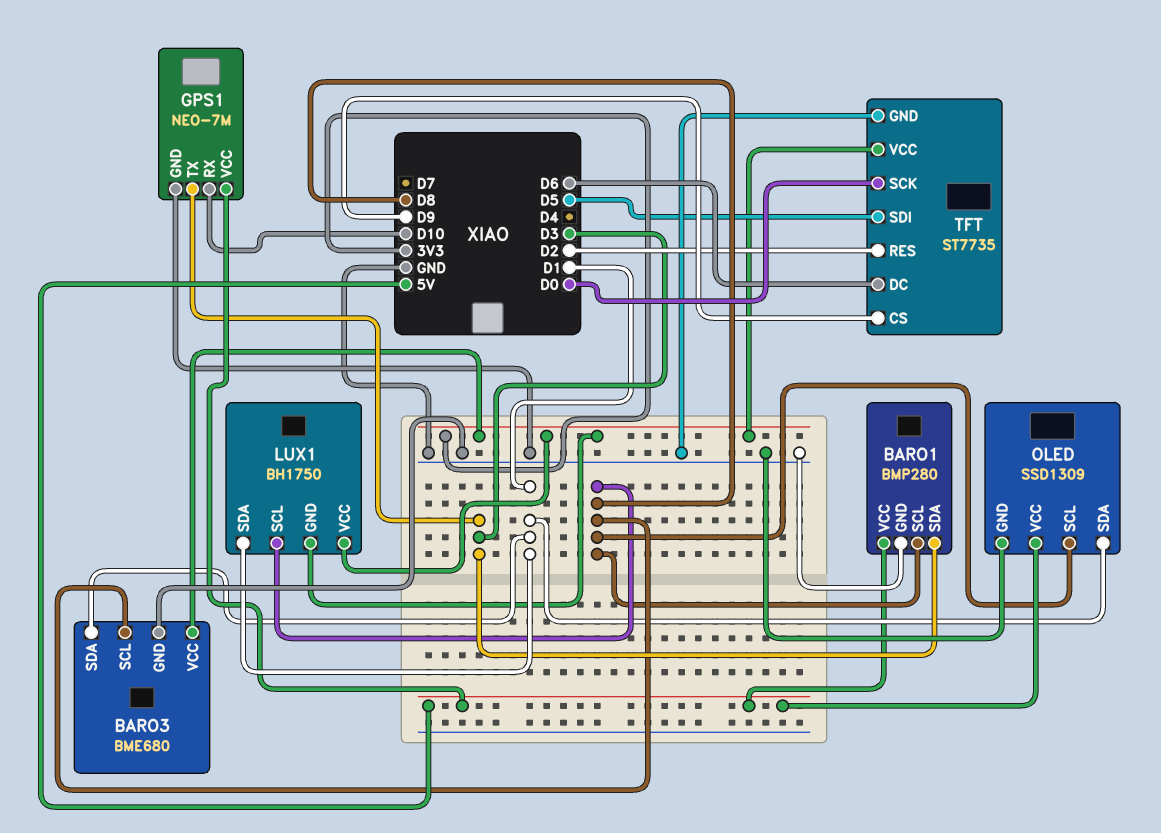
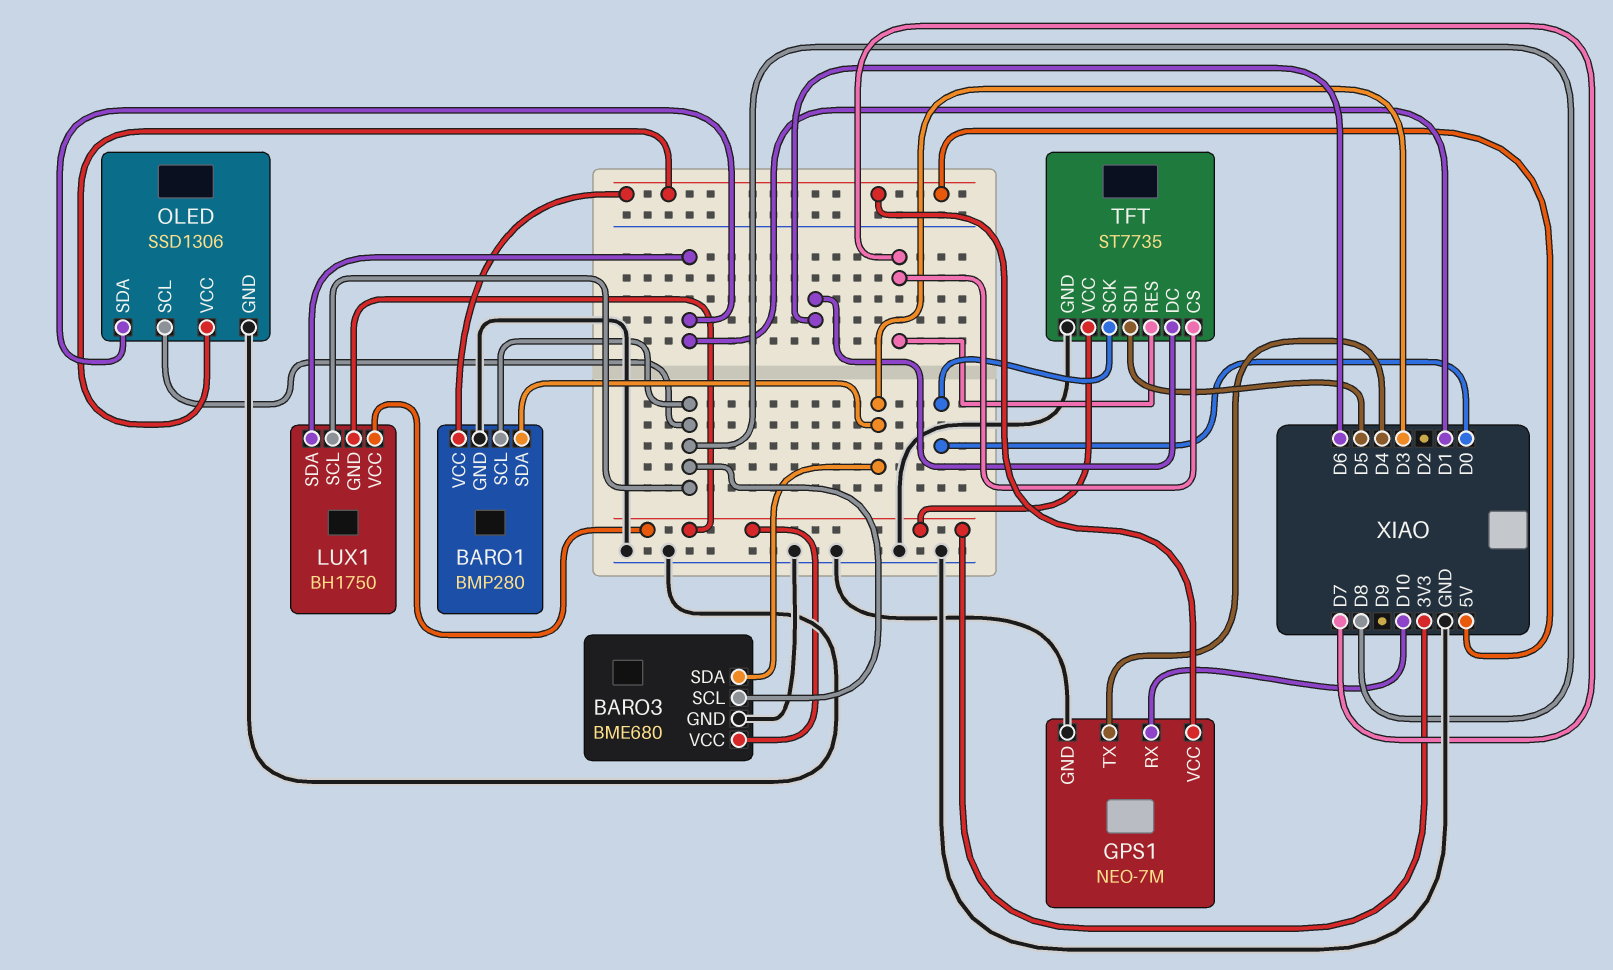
BARO3 pin SDA: D1 -> D3
GPS1 pin TX: D3 -> D4
OLED: SSD1309 -> SSD1306
TFT pin CS: D9 -> D7
TFT pin RES: D2 -> D7

